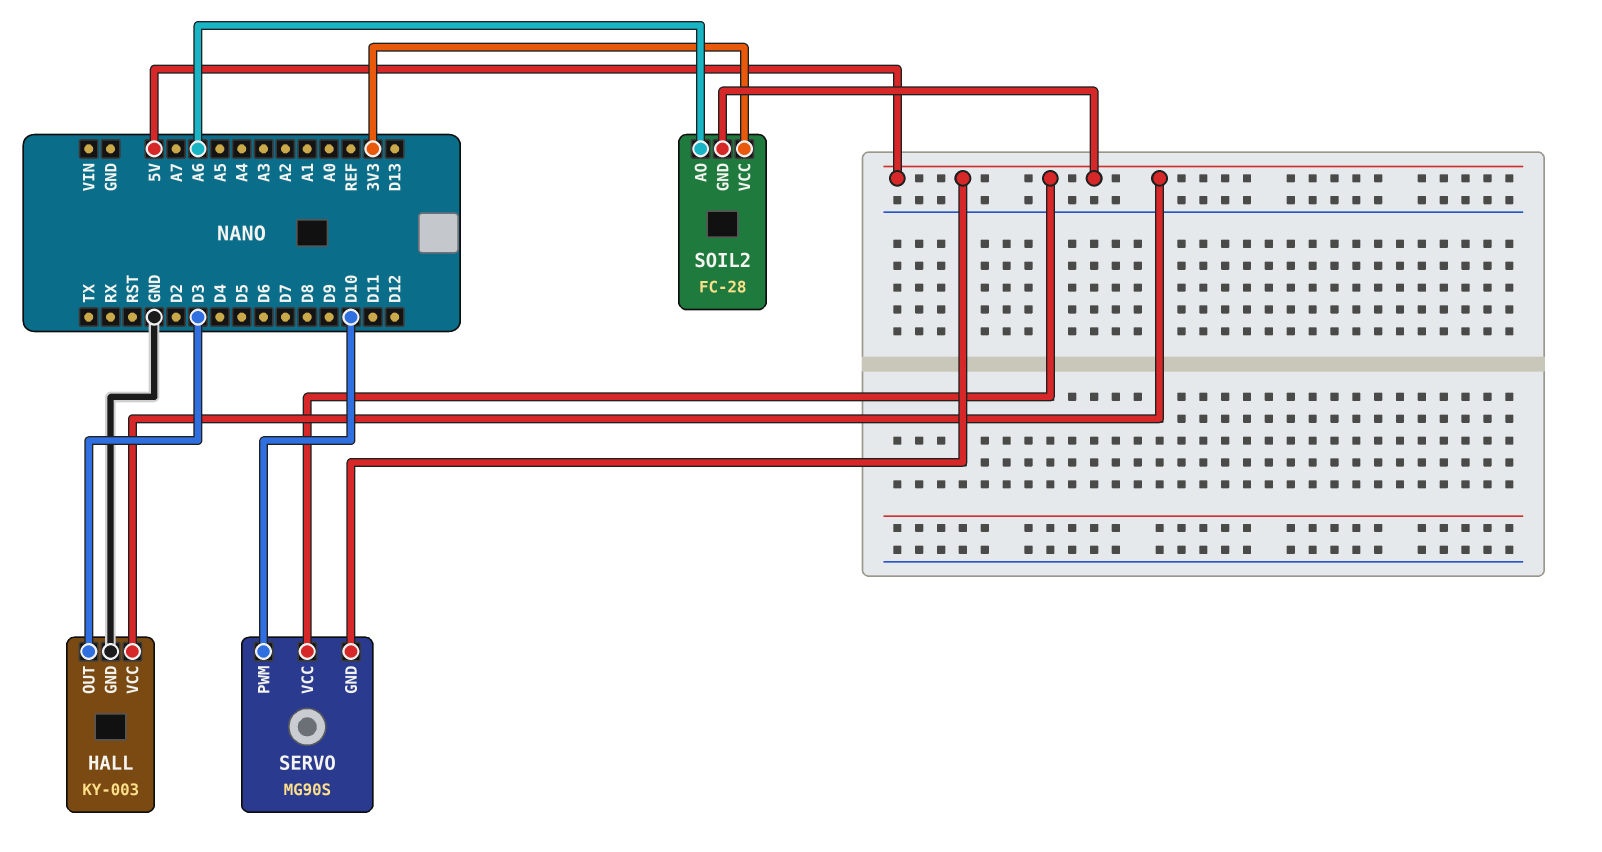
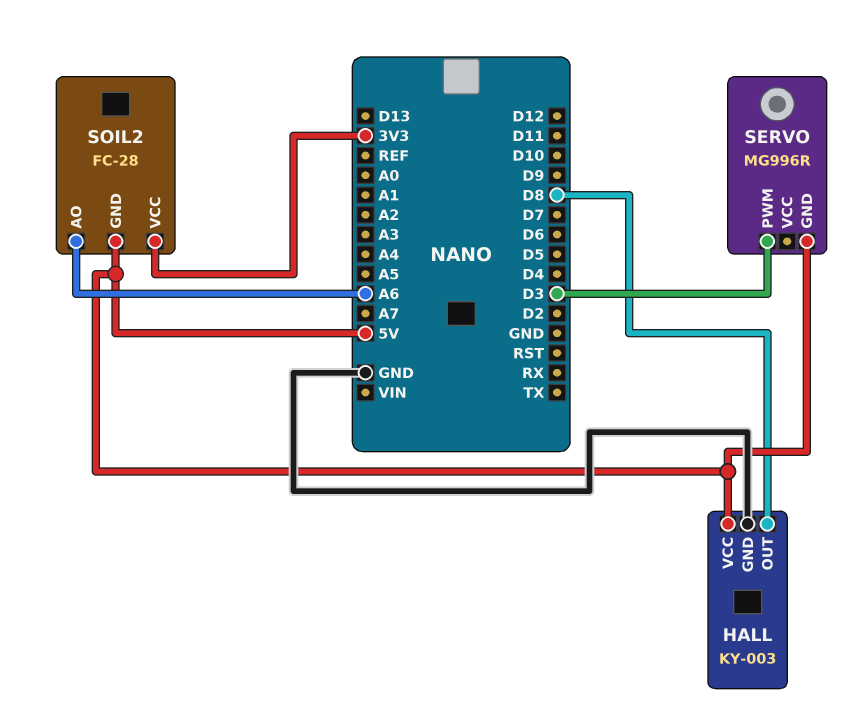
HALL pin OUT: D3 -> D8
SERVO: MG90S -> MG996R
SERVO pin PWM: D10 -> D3
SERVO pin VCC: 5V -> none

